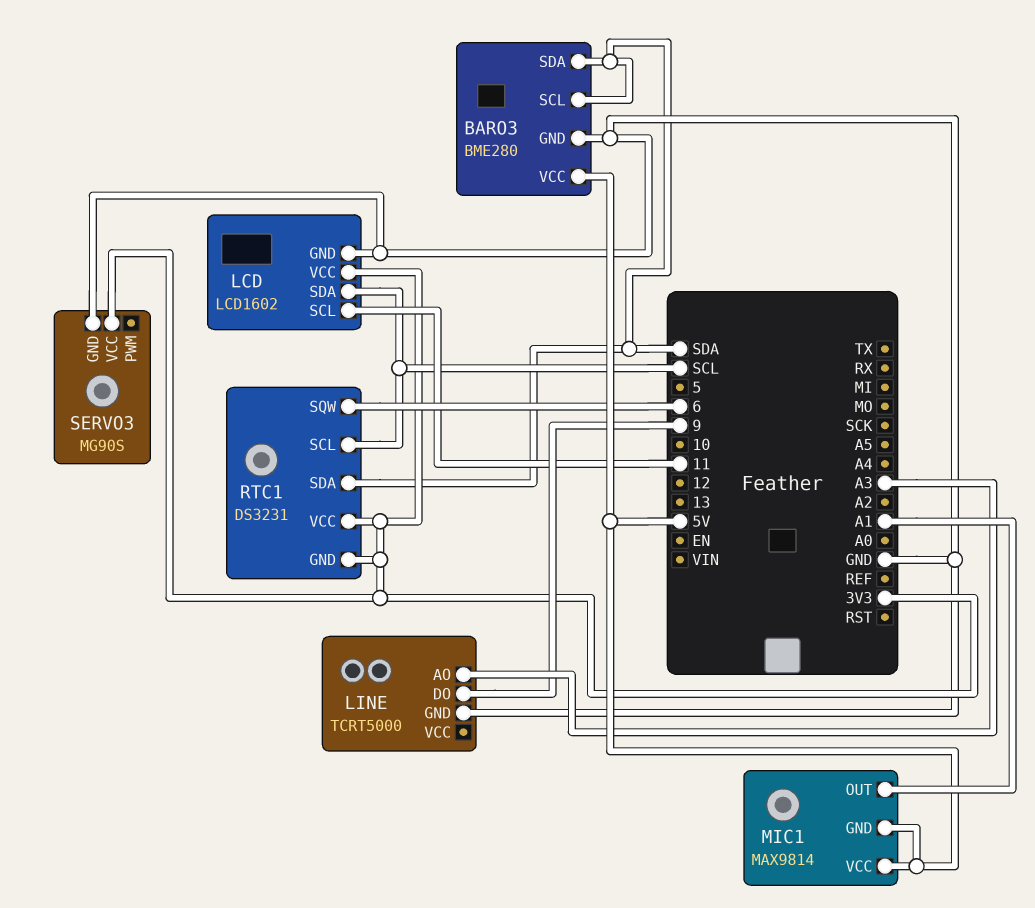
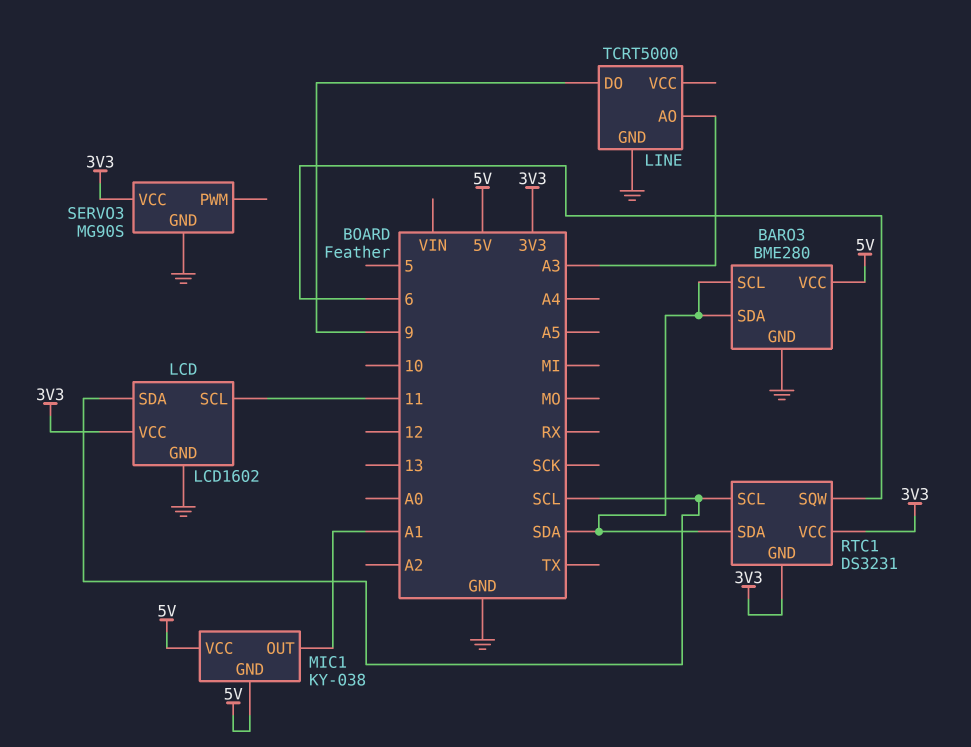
MIC1: MAX9814 -> KY-038

